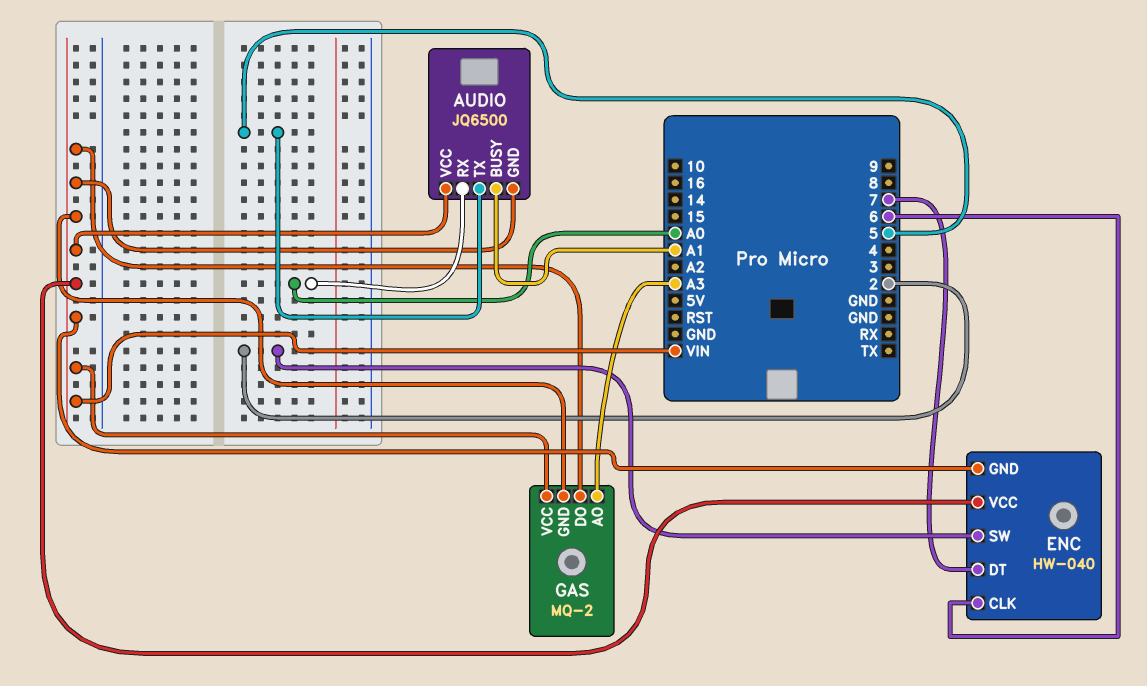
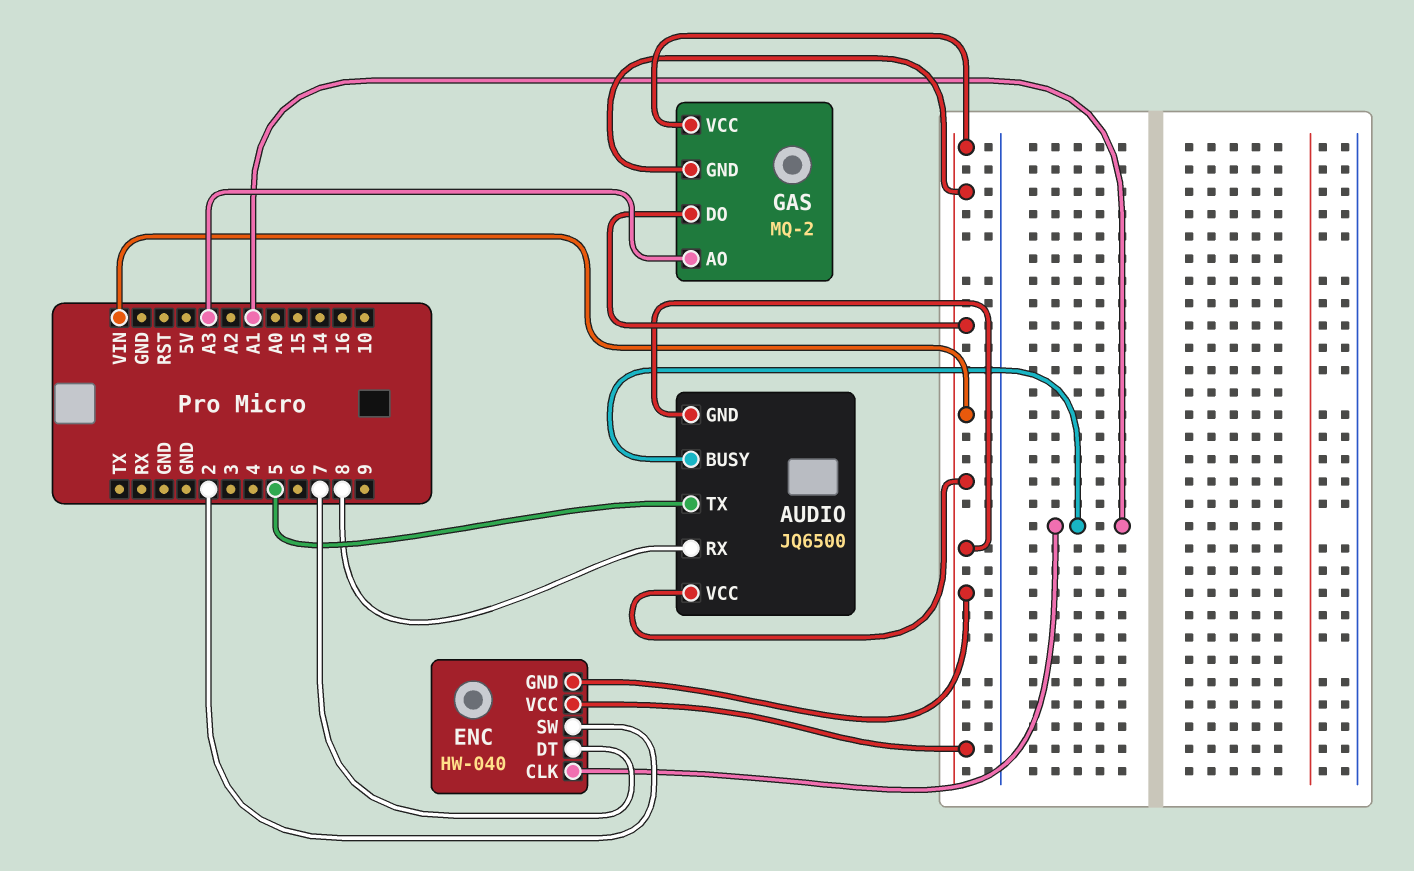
AUDIO pin RX: A0 -> 8
ENC pin CLK: 6 -> A1

